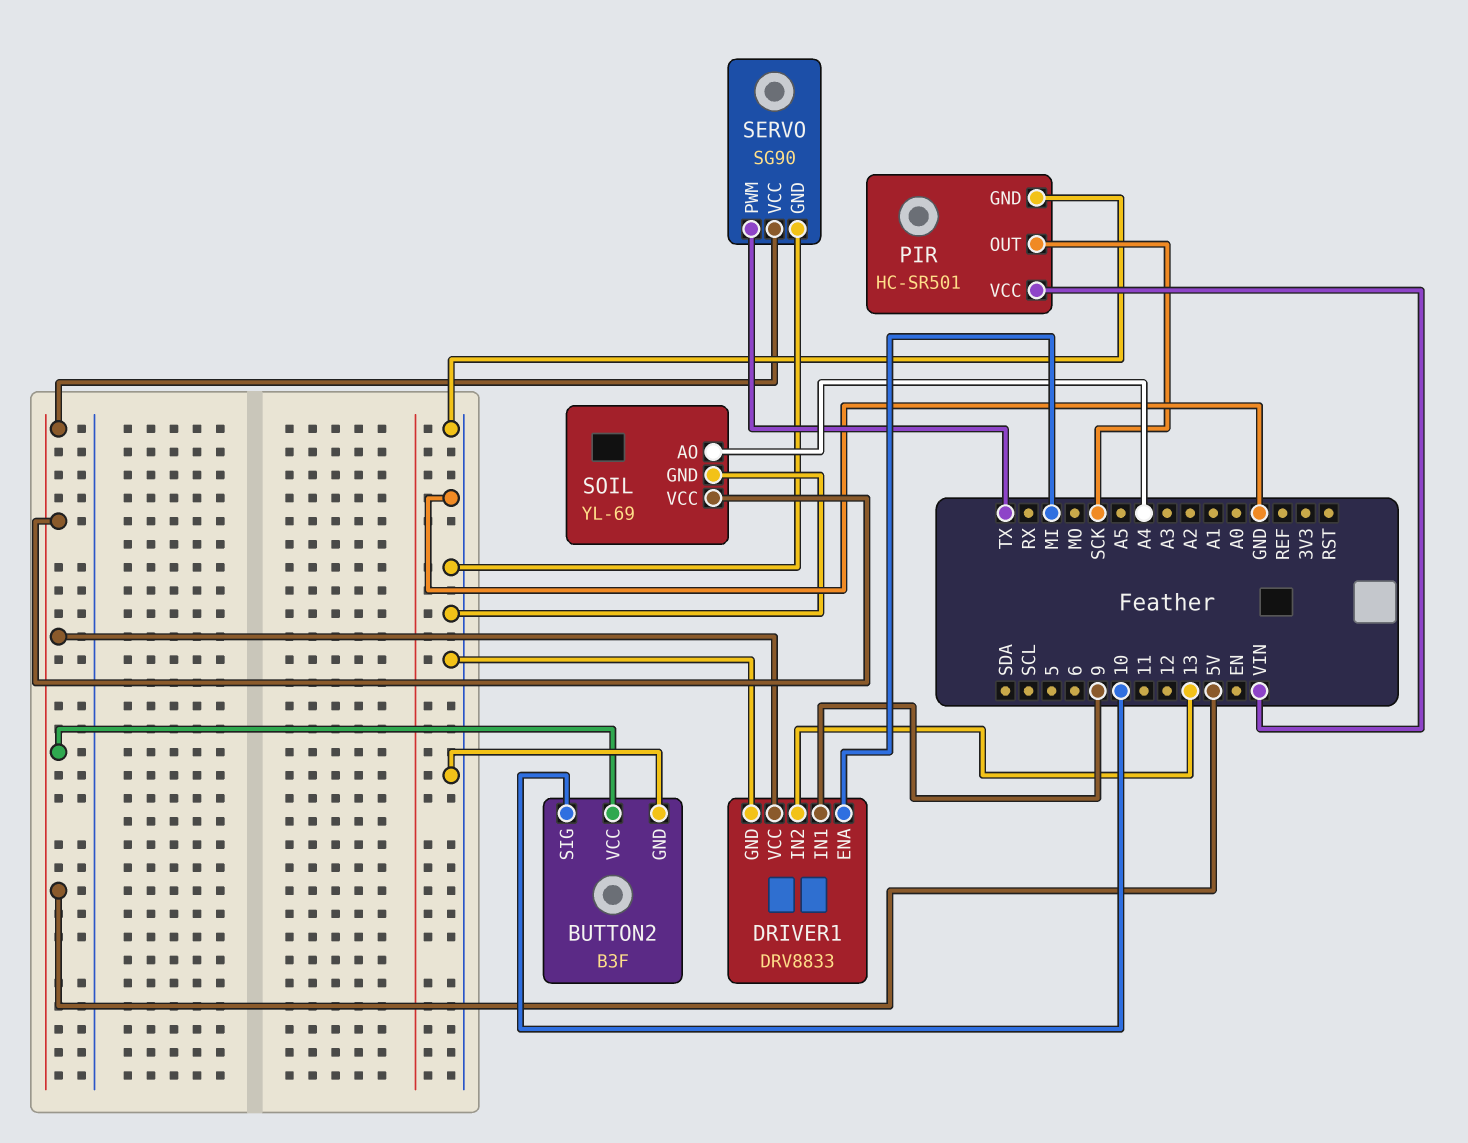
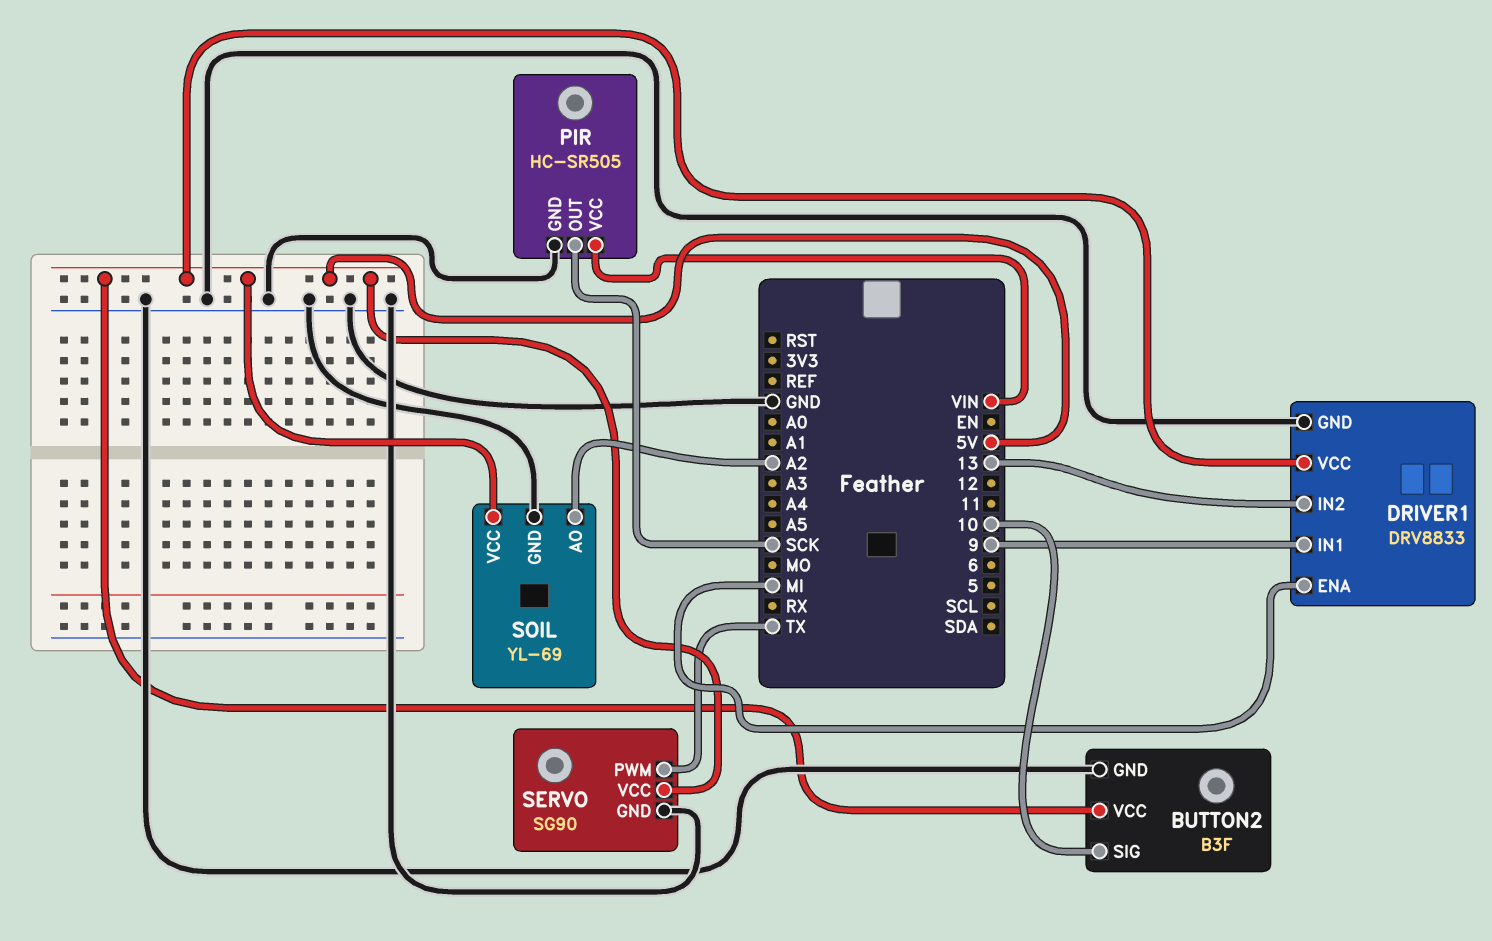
PIR: HC-SR501 -> HC-SR505
SOIL pin AO: A4 -> A2

